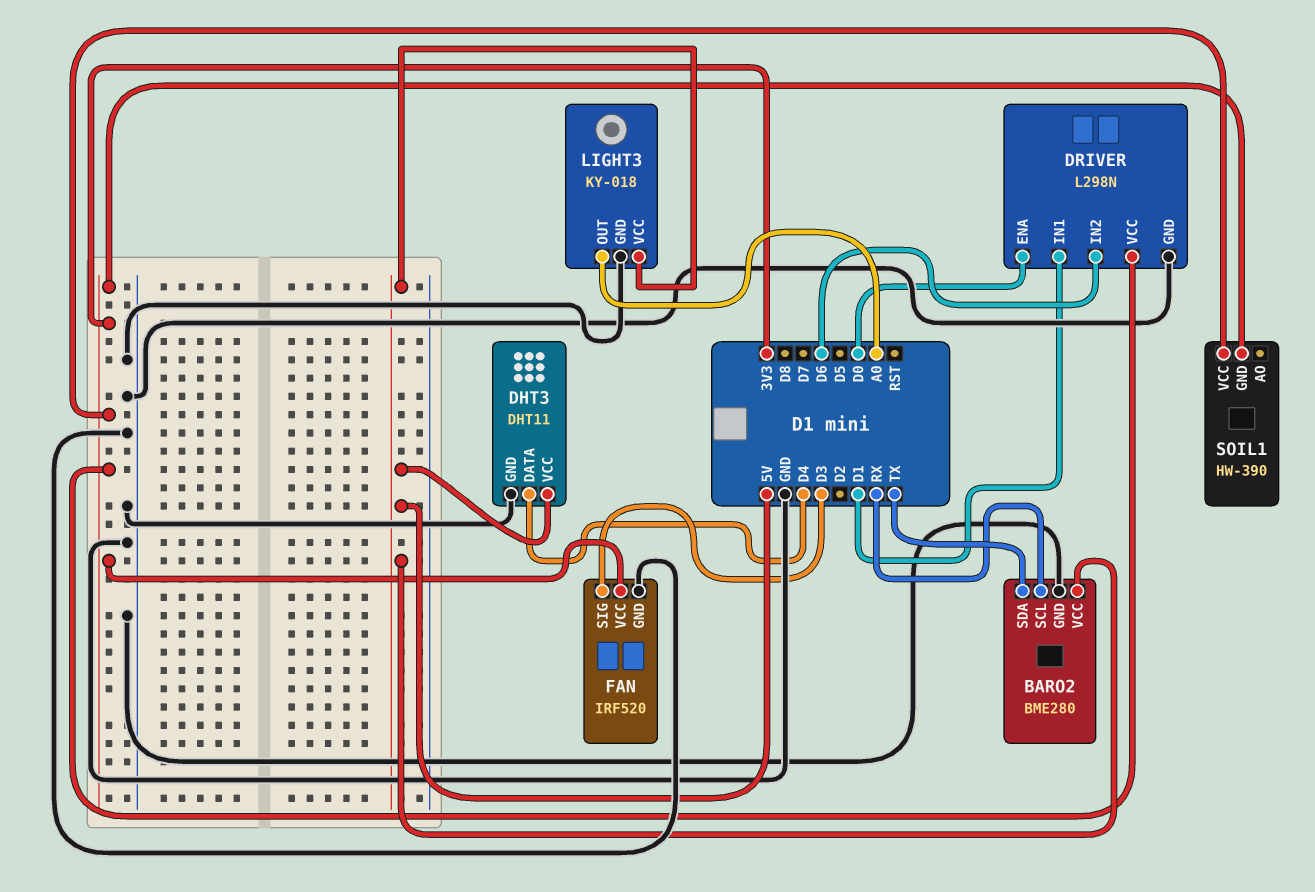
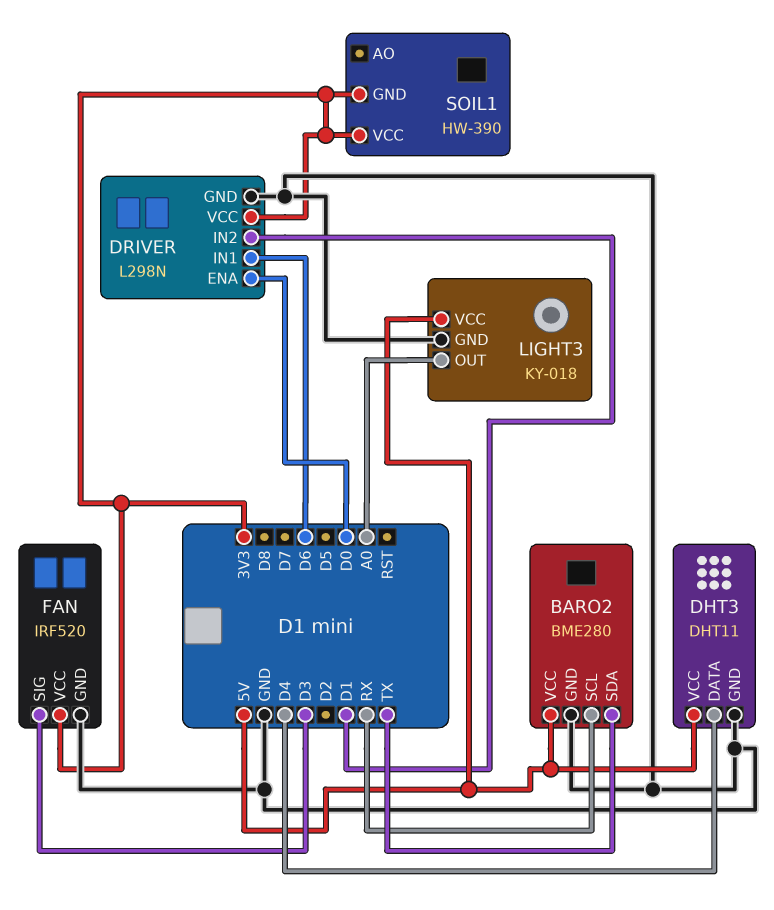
DRIVER pin IN1: D1 -> D6
DRIVER pin IN2: D6 -> D1

